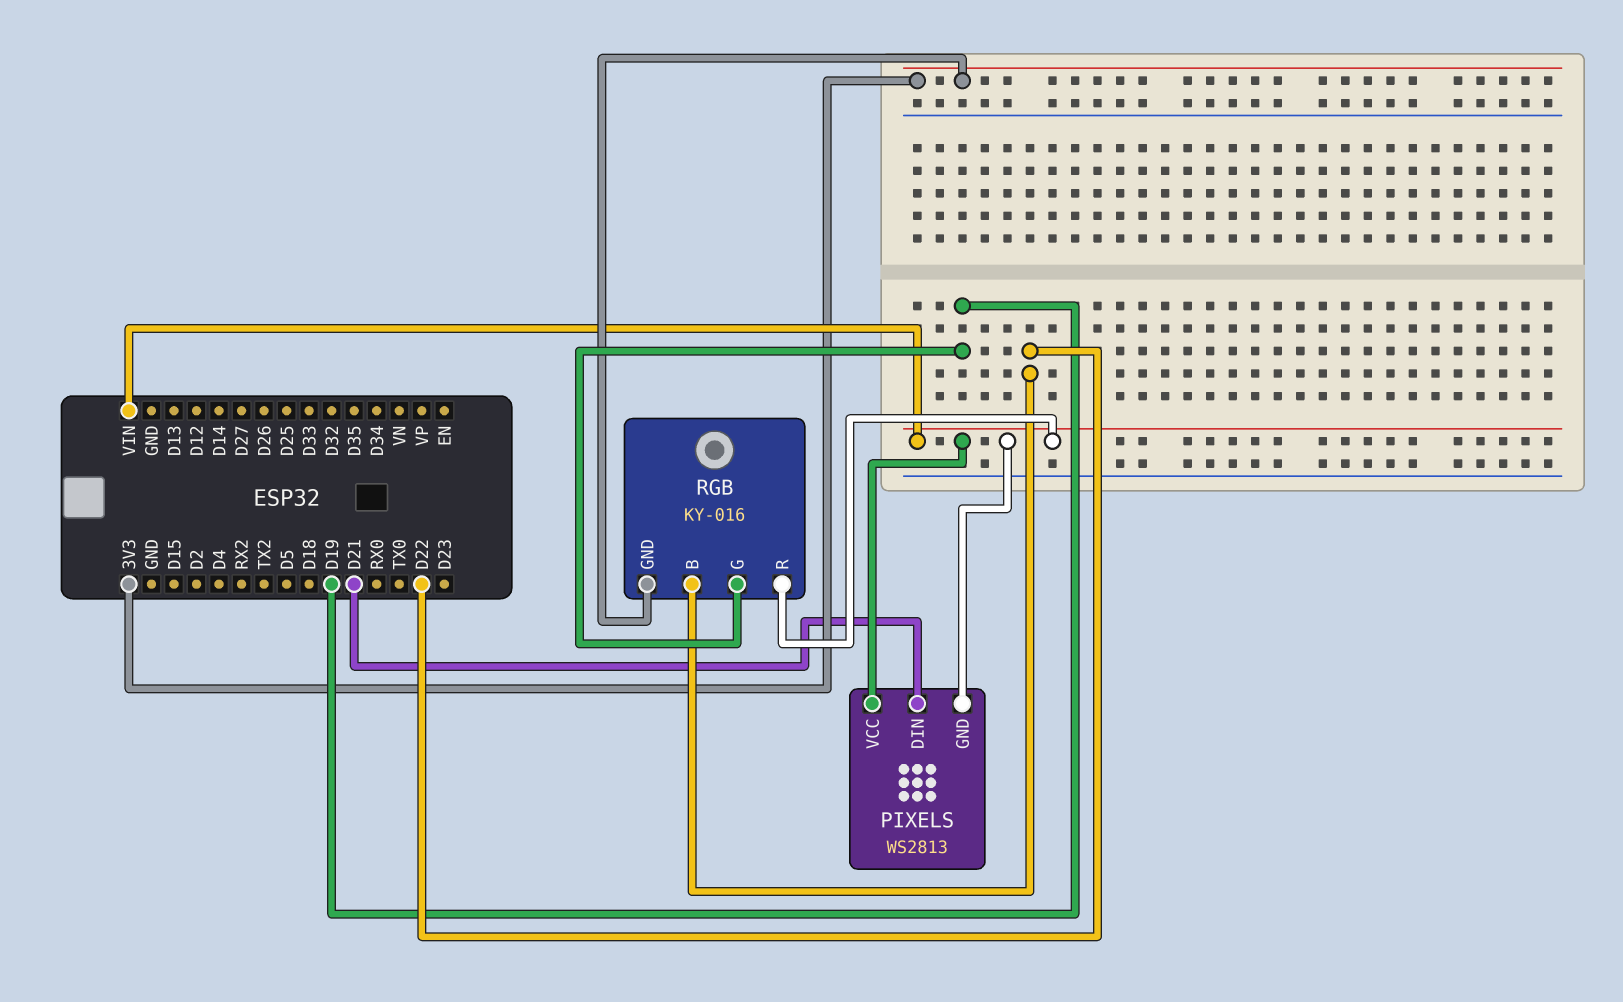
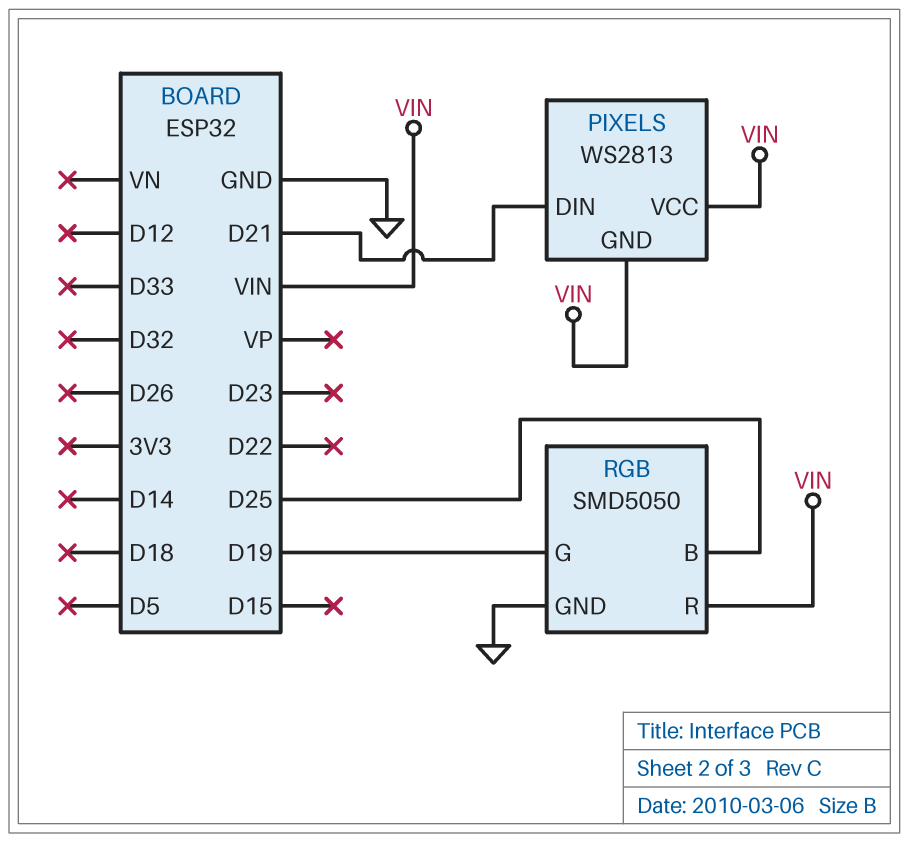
RGB: KY-016 -> SMD5050
RGB pin B: D22 -> D25
RGB pin GND: 3V3 -> GND

